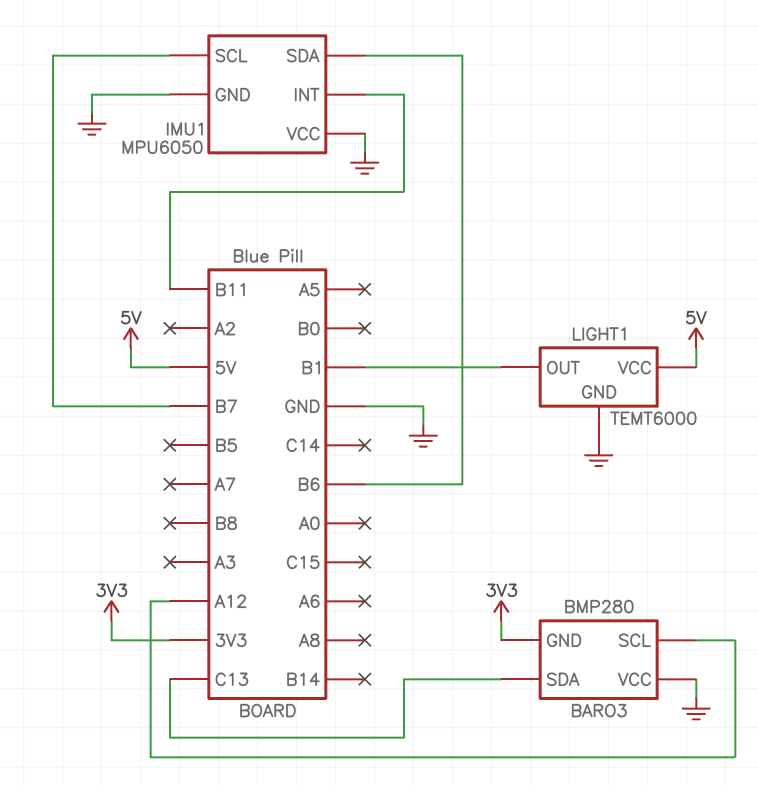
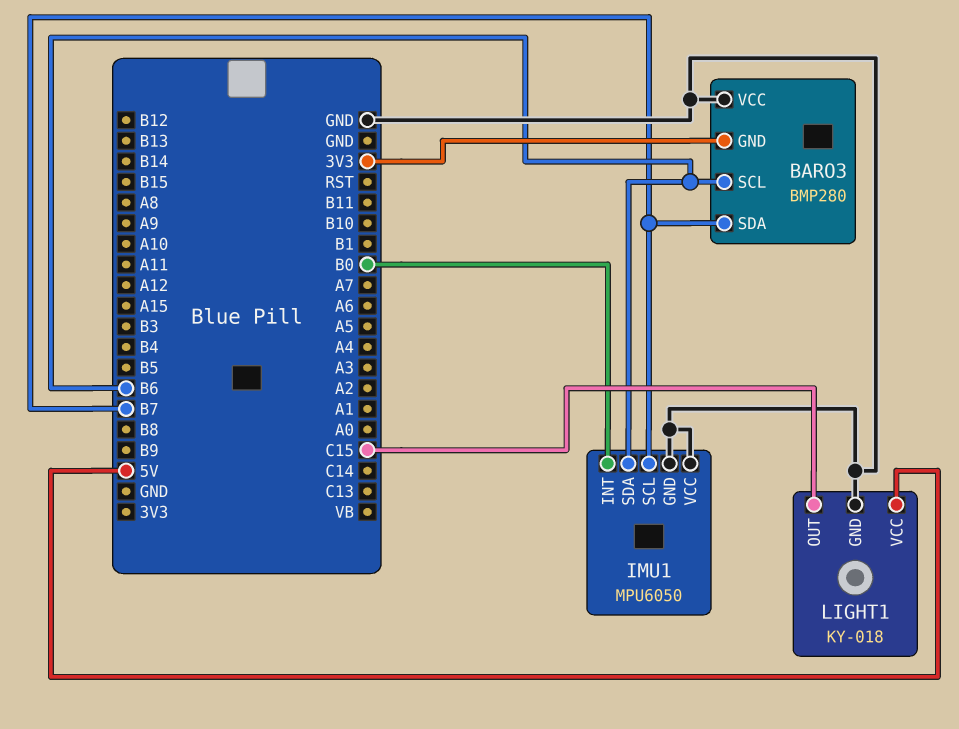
BARO3 pin SCL: A12 -> B6
BARO3 pin SDA: C13 -> B7
IMU1 pin INT: B11 -> B0
LIGHT1: TEMT6000 -> KY-018
LIGHT1 pin OUT: B1 -> C15

